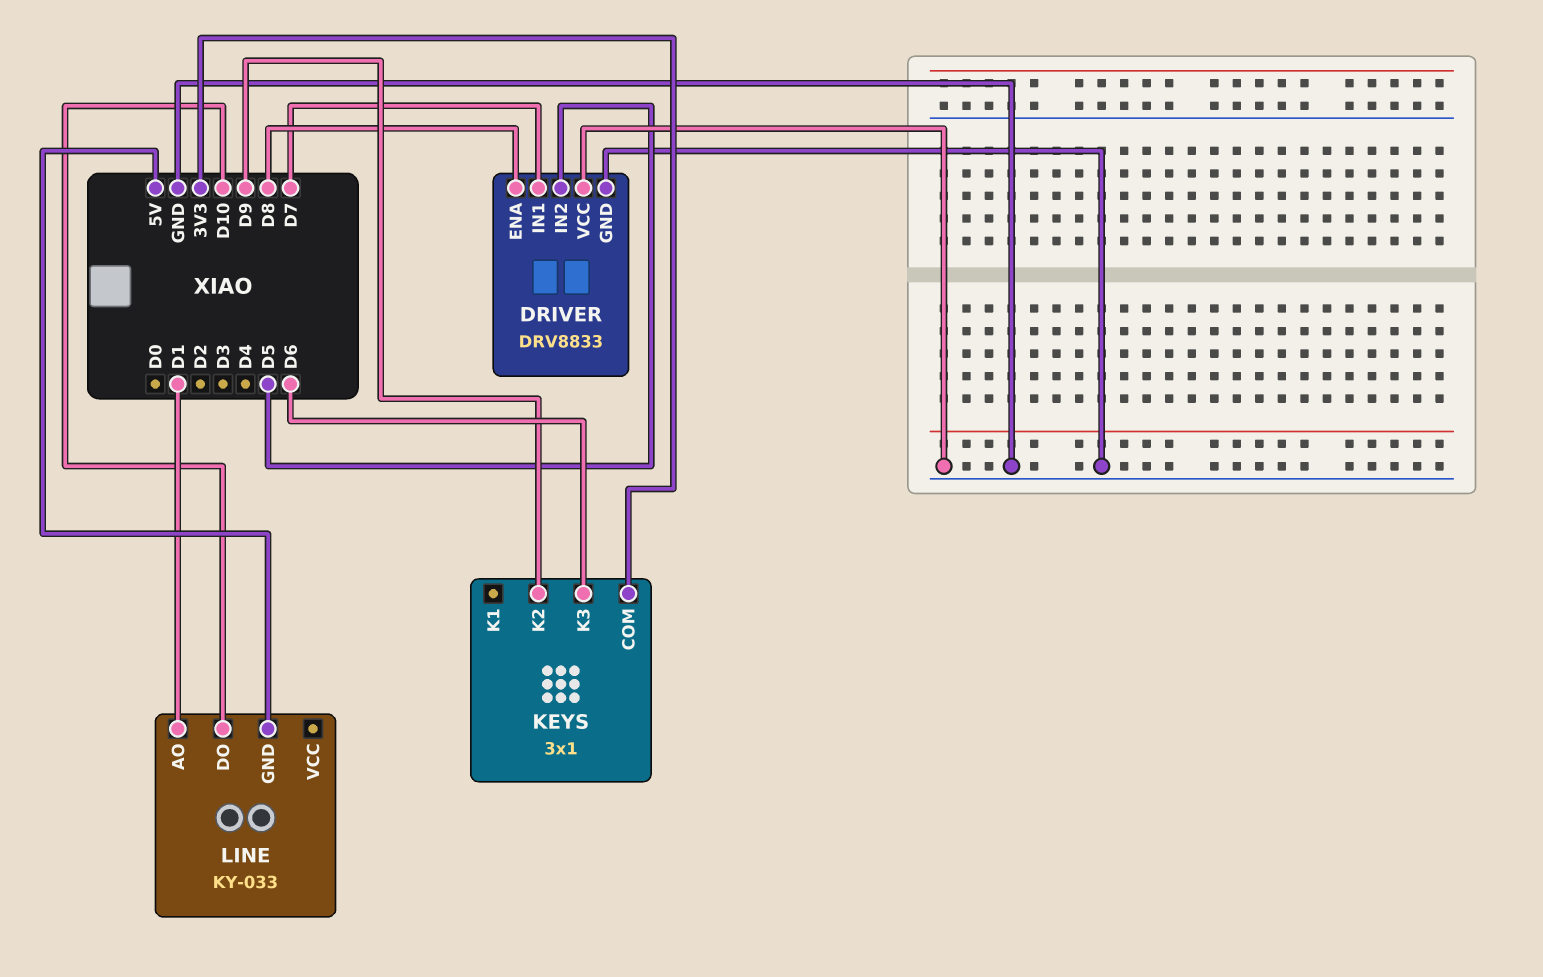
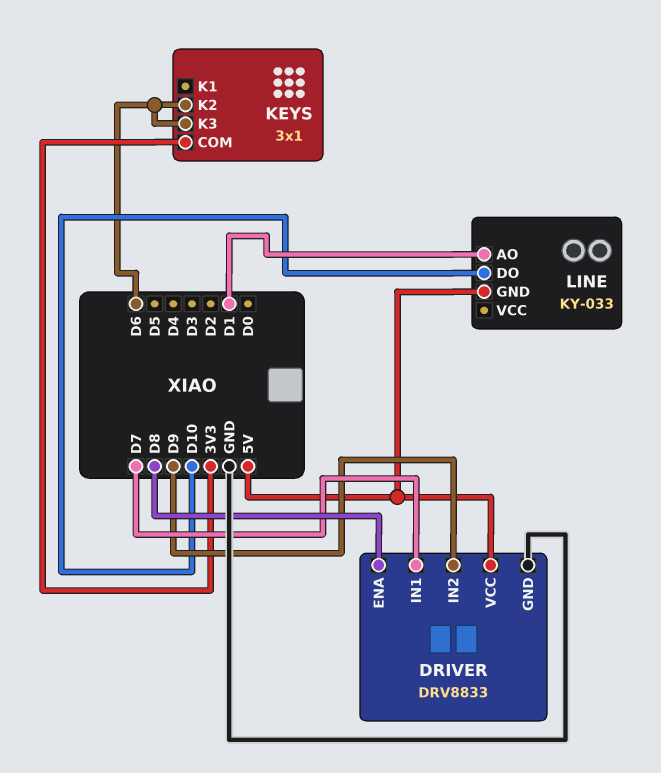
DRIVER pin IN2: D5 -> D9
DRIVER pin VCC: GND -> 5V
KEYS pin K2: D9 -> D6

